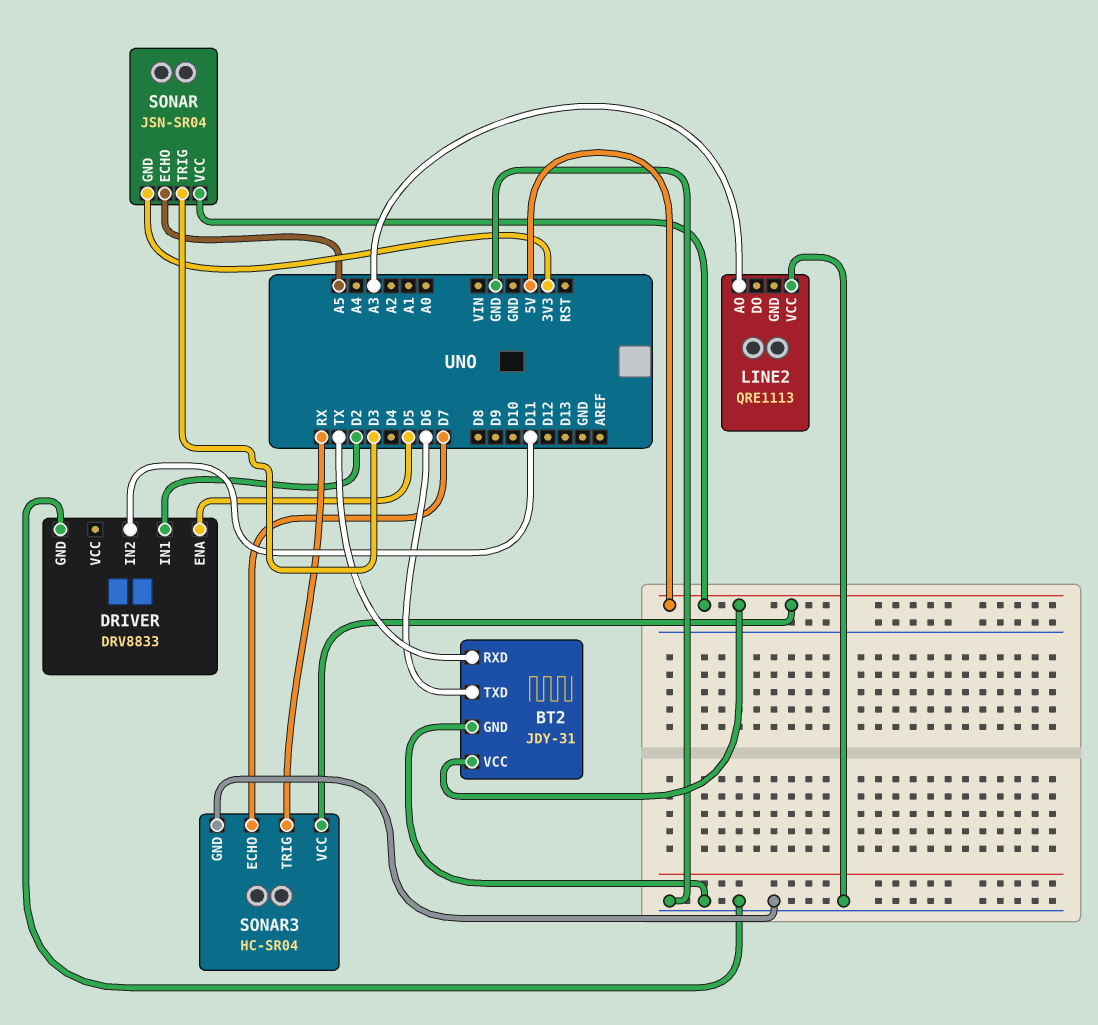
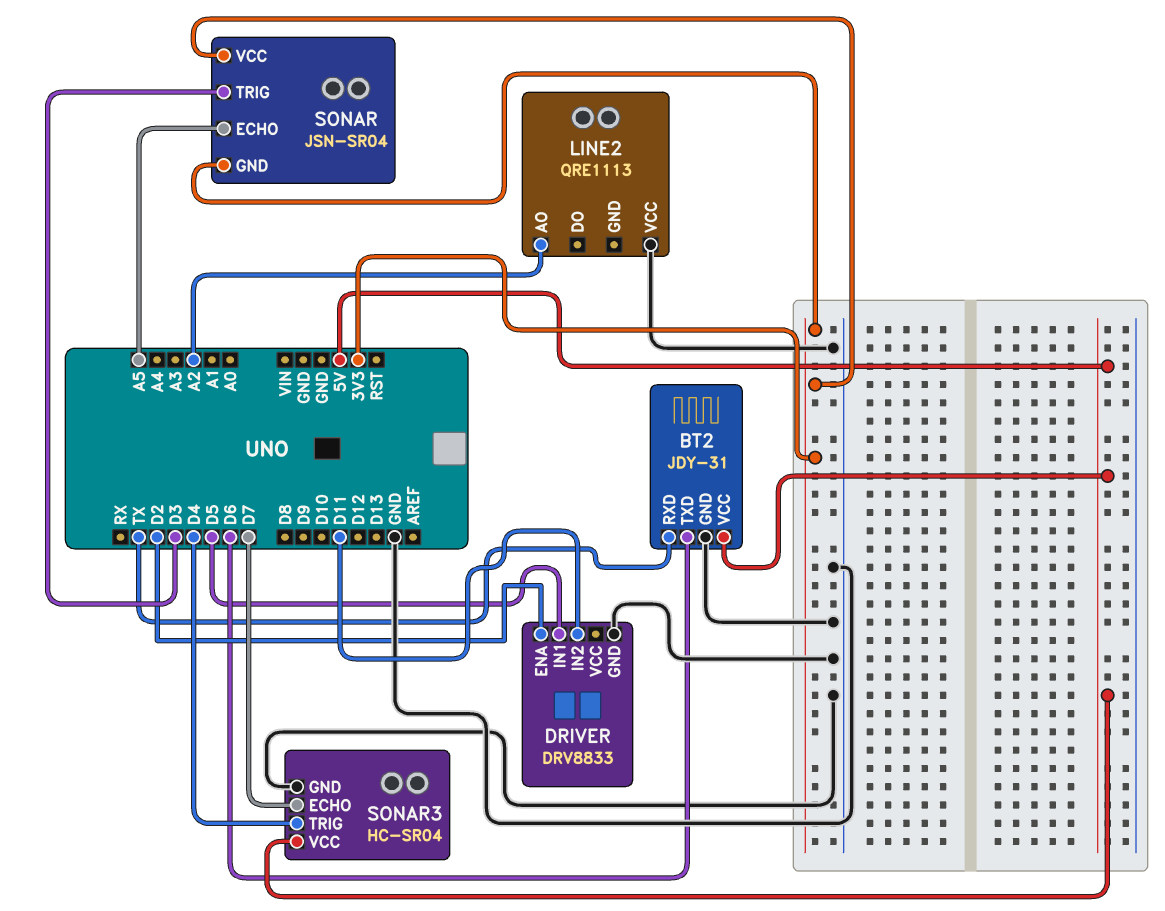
DRIVER pin ENA: D5 -> D2
DRIVER pin IN1: D2 -> D5
LINE2 pin AO: A3 -> A2
SONAR pin VCC: 5V -> 3V3
SONAR3 pin TRIG: RX -> D4

